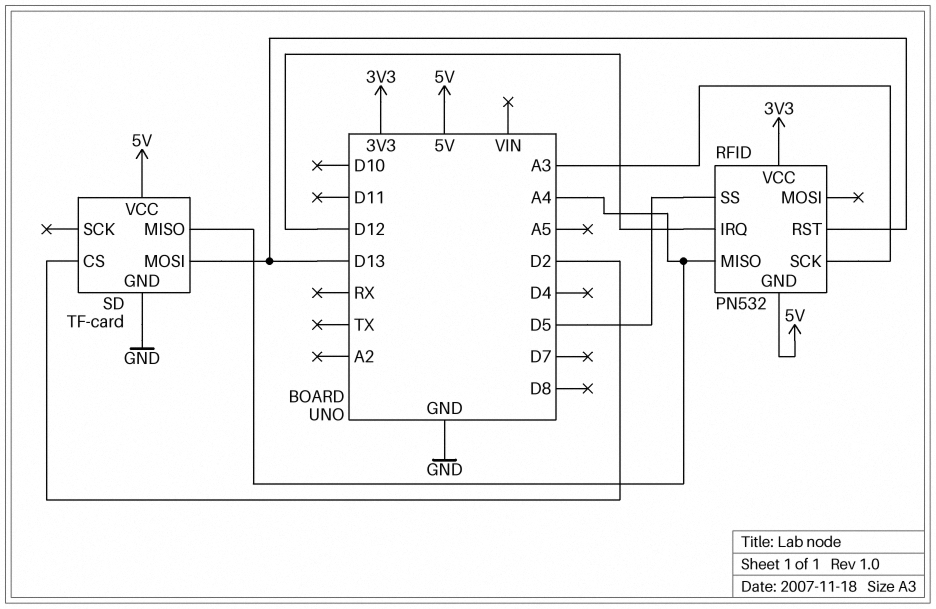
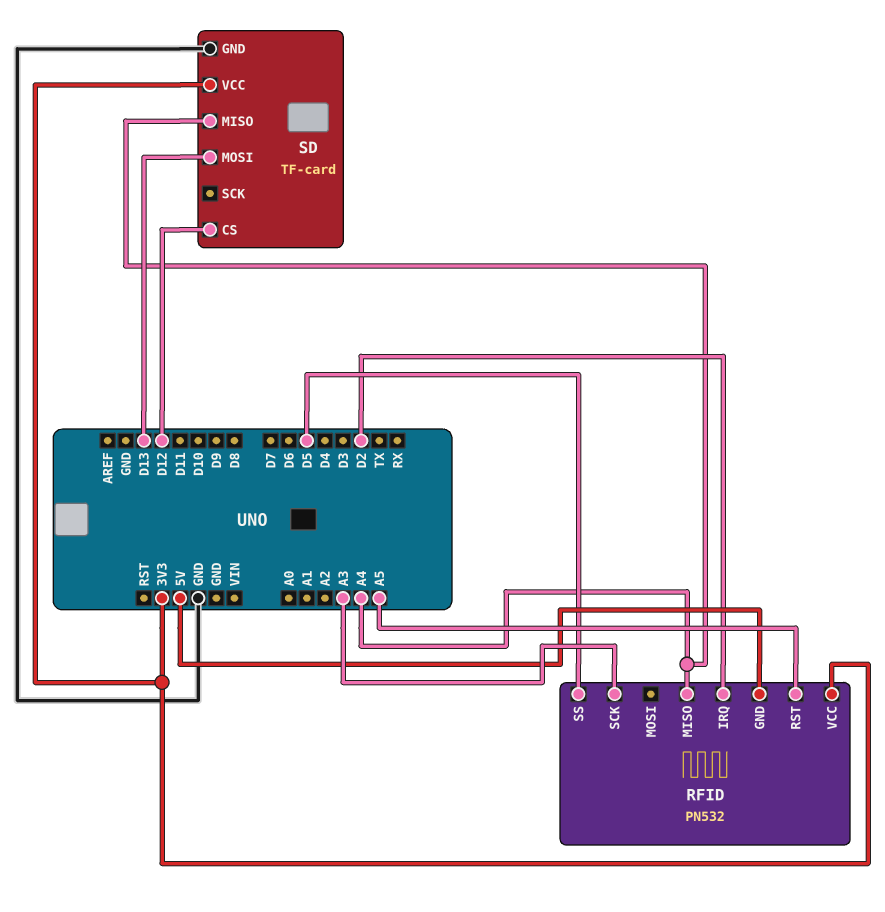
RFID pin IRQ: D12 -> D2
RFID pin RST: D13 -> A5
SD pin CS: D2 -> D12
SD pin VCC: 5V -> 3V3

